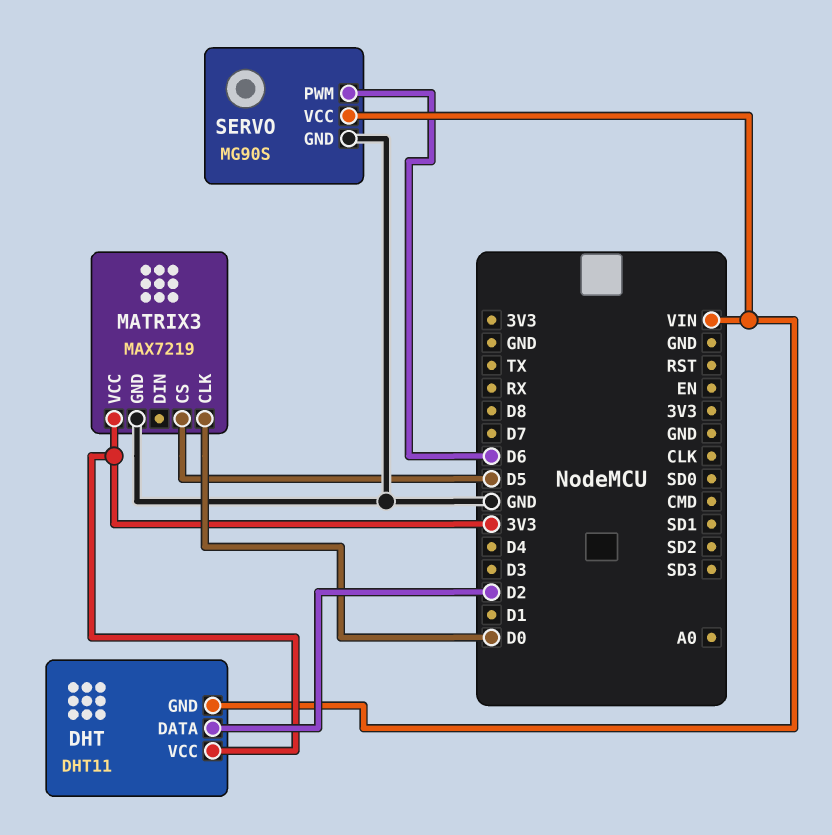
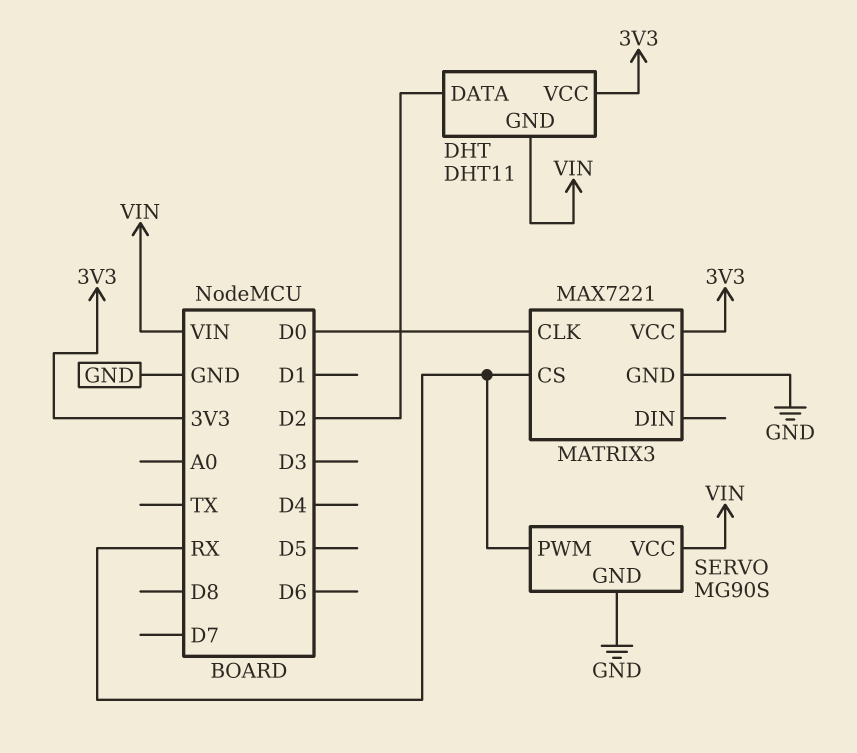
MATRIX3: MAX7219 -> MAX7221
MATRIX3 pin CS: D5 -> RX
SERVO pin PWM: D6 -> RX

